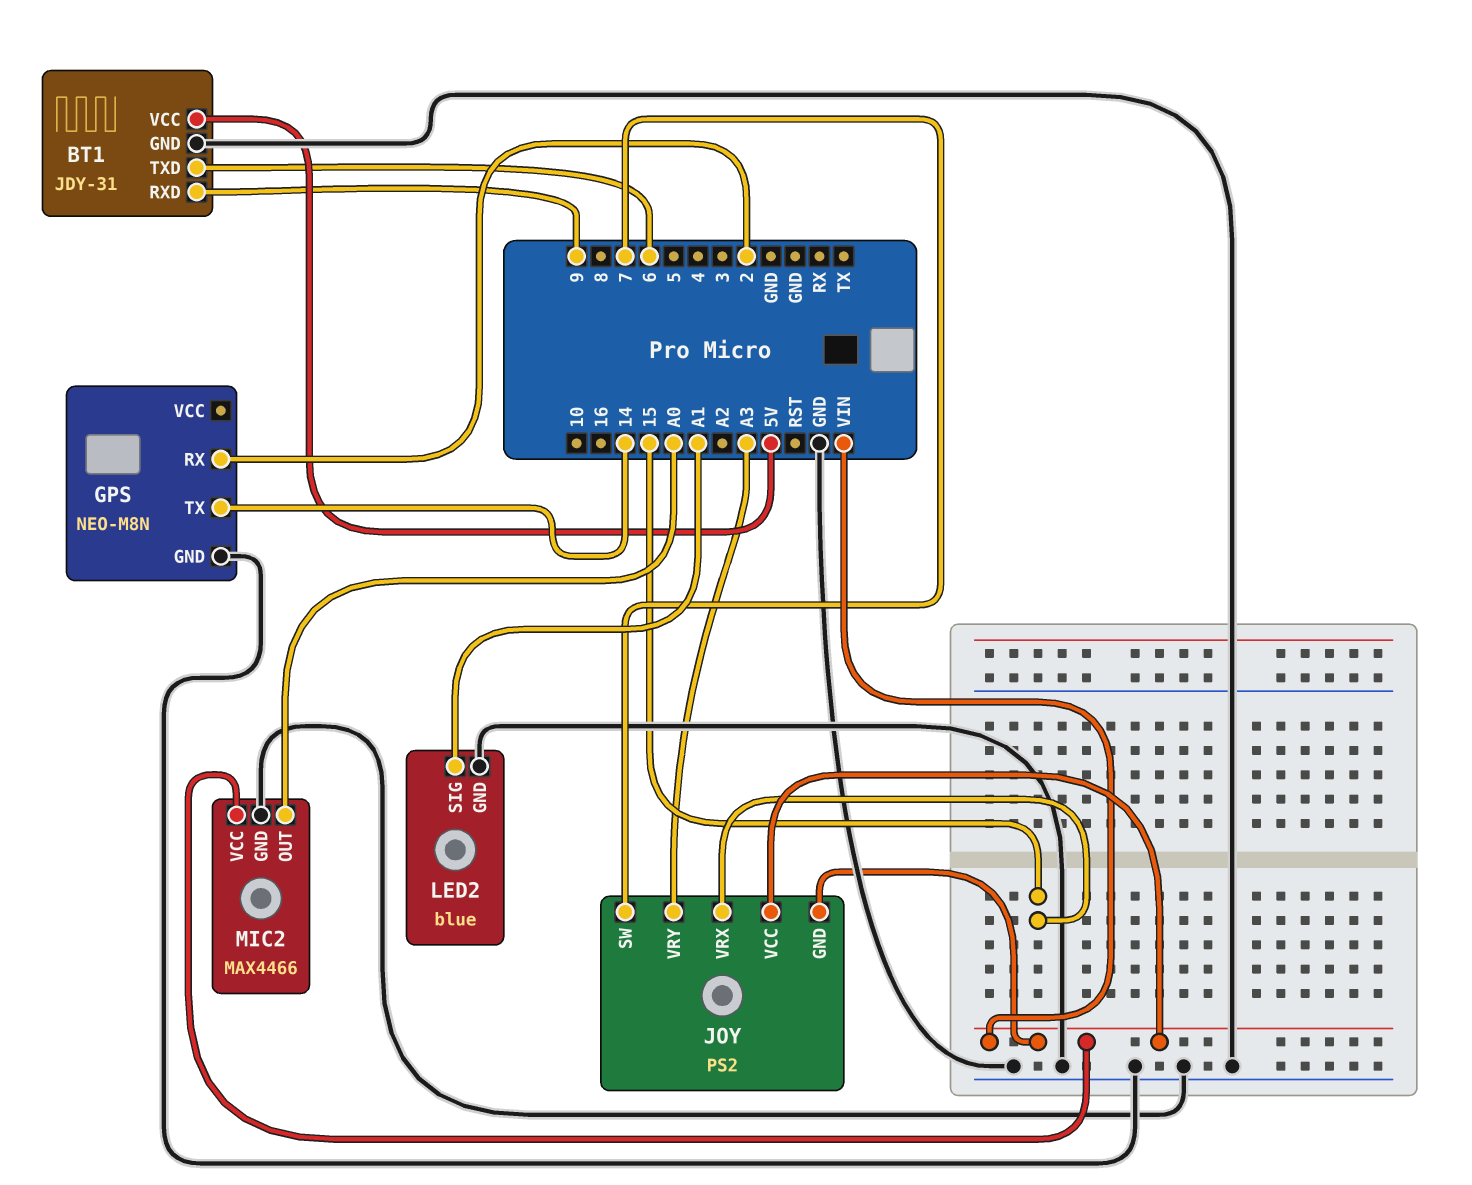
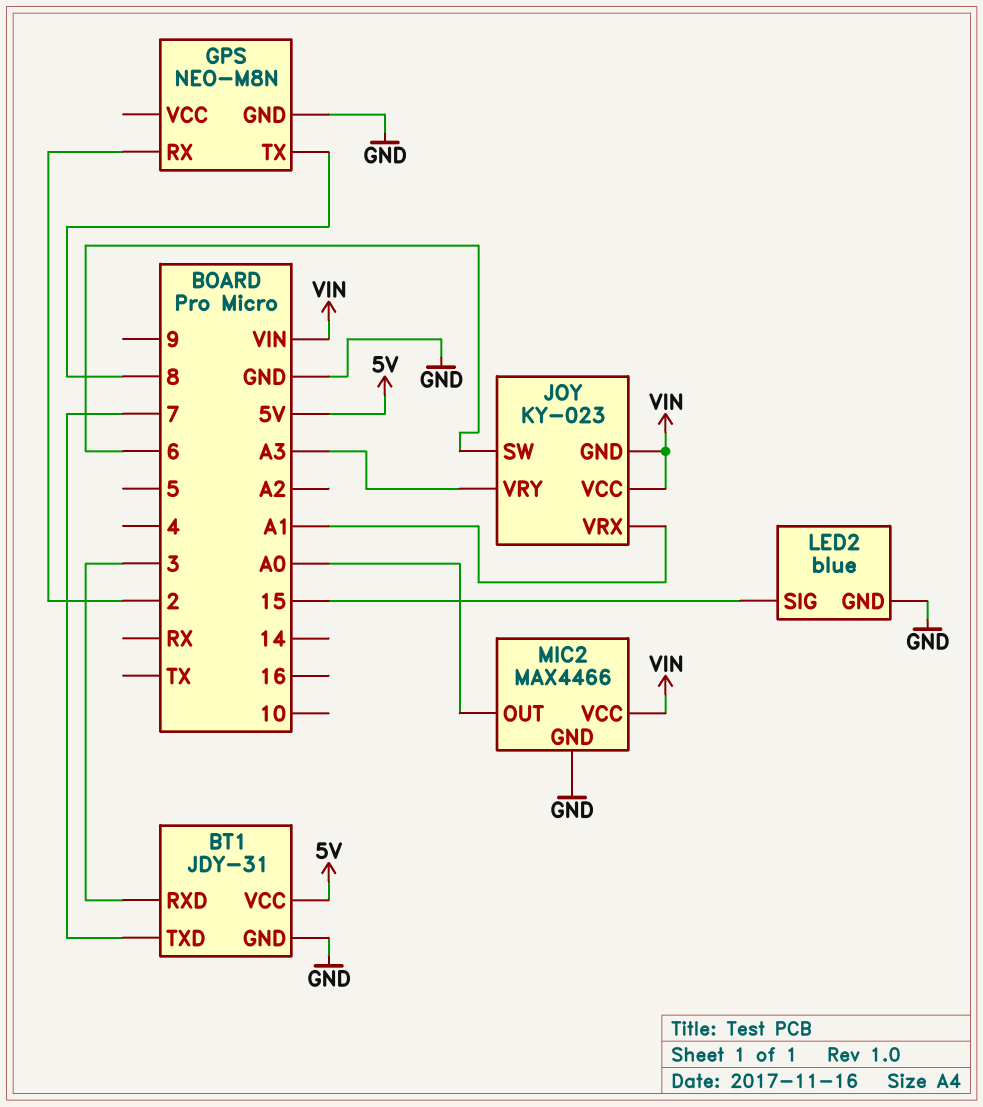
BT1 pin RXD: 9 -> 3
BT1 pin TXD: 6 -> 7
GPS pin TX: 14 -> 8
JOY: PS2 -> KY-023
JOY pin SW: 7 -> 6
JOY pin VRX: 15 -> A1
LED2 pin SIG: A1 -> 15

